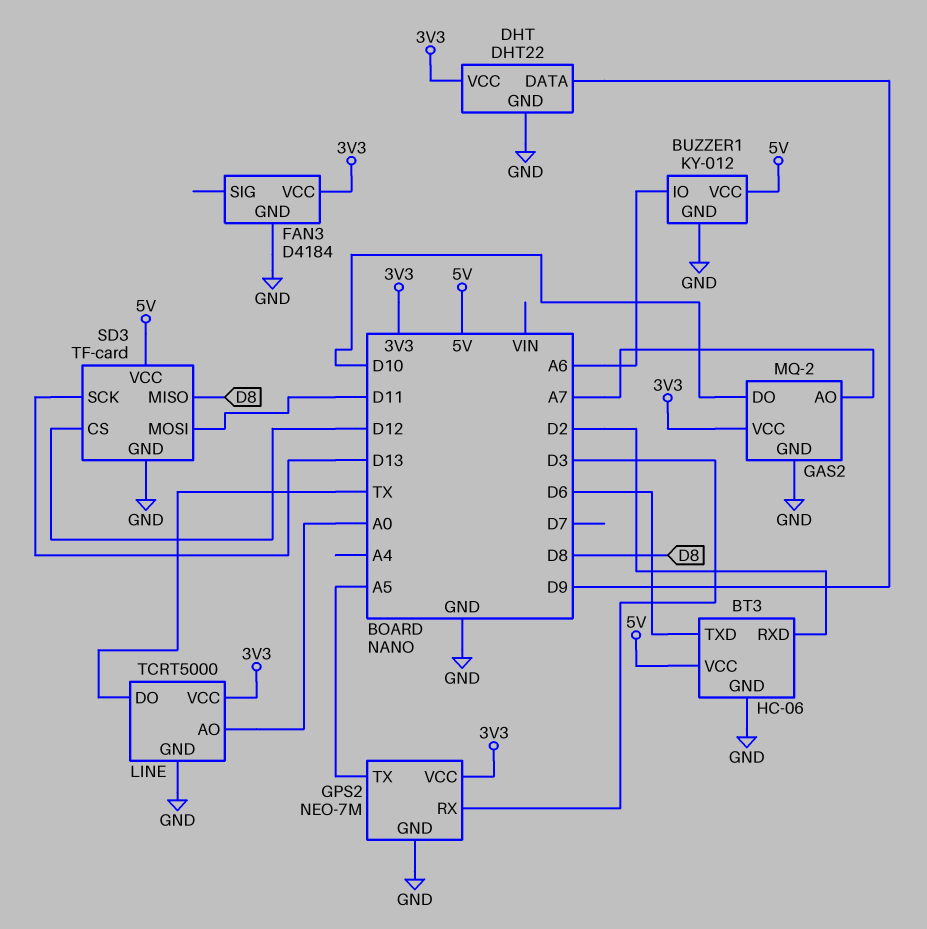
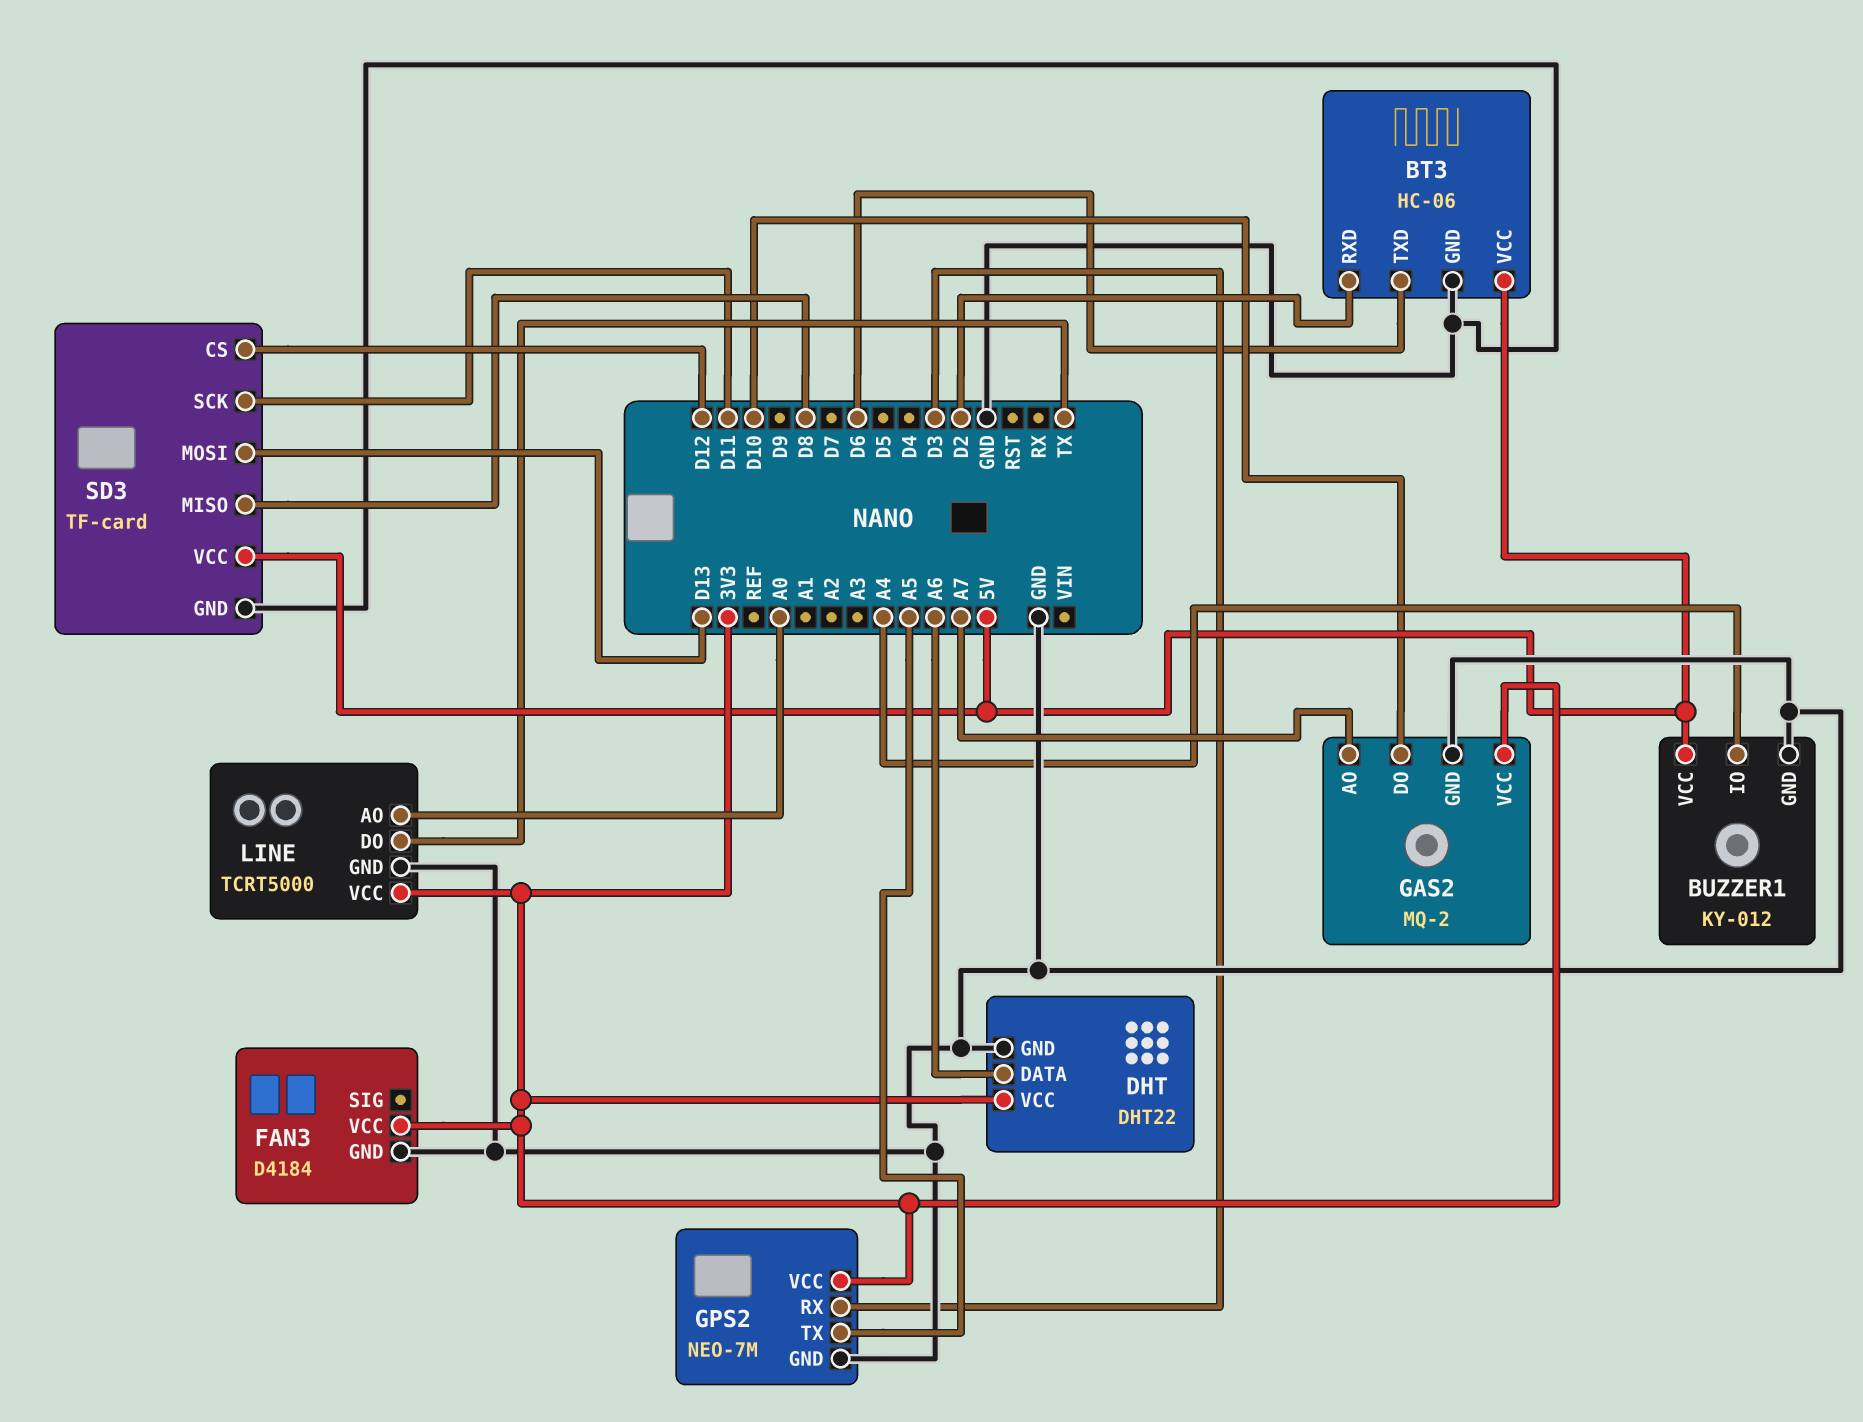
BUZZER1 pin IO: A6 -> A4
DHT pin DATA: D9 -> A6
SD3 pin MOSI: D11 -> D13
SD3 pin SCK: D13 -> D11

